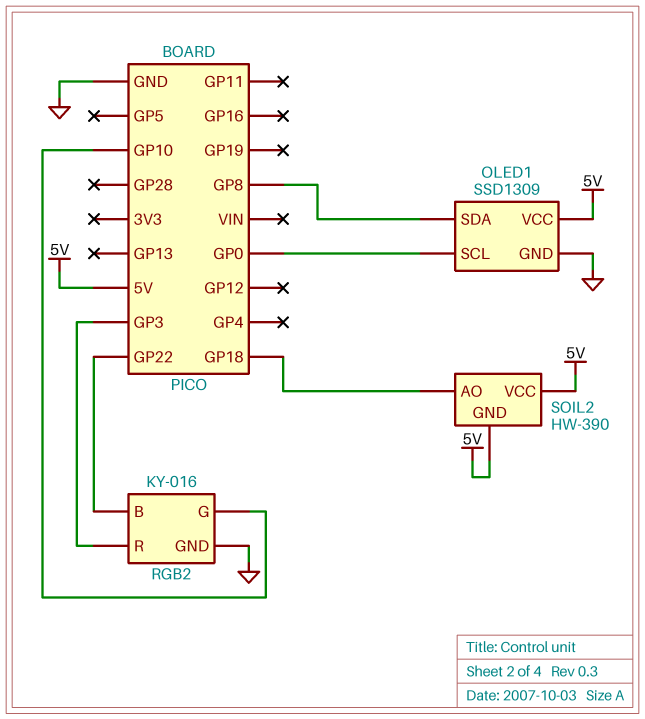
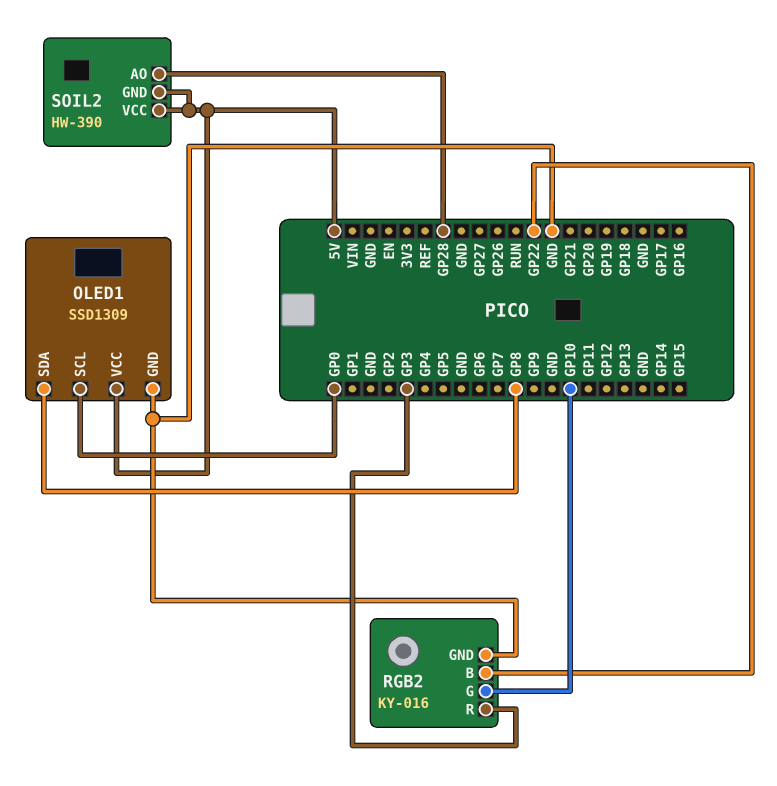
SOIL2 pin AO: GP18 -> GP28

